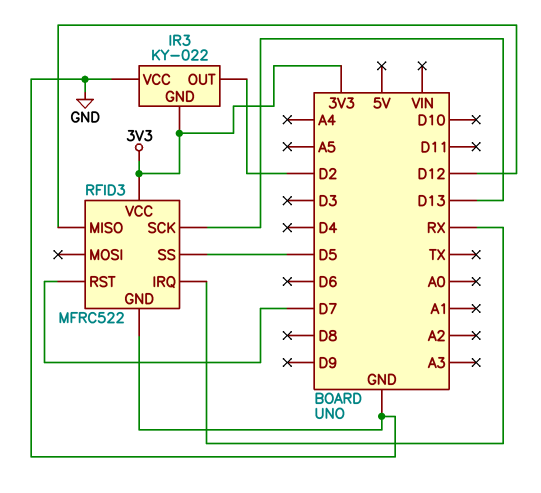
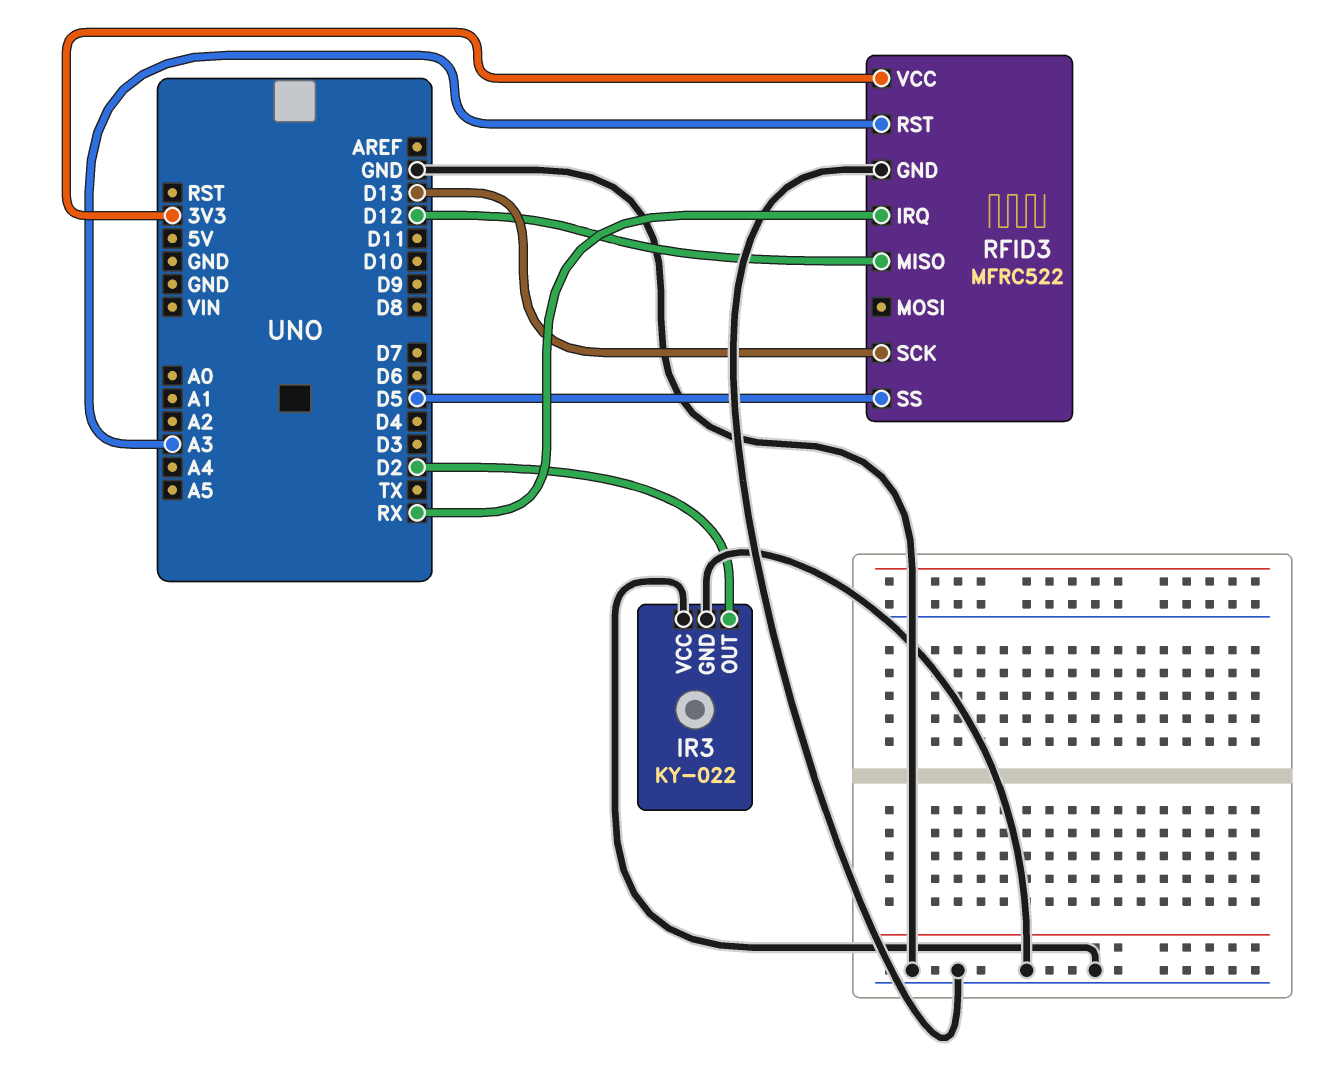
IR3 pin GND: 3V3 -> GND
RFID3 pin RST: D7 -> A3

